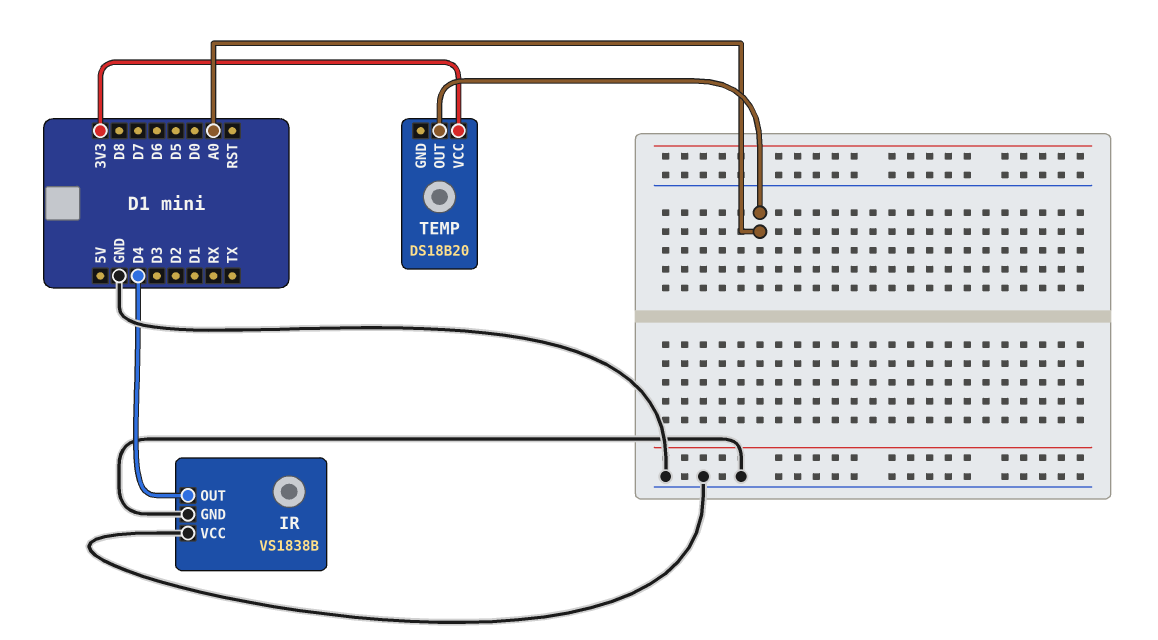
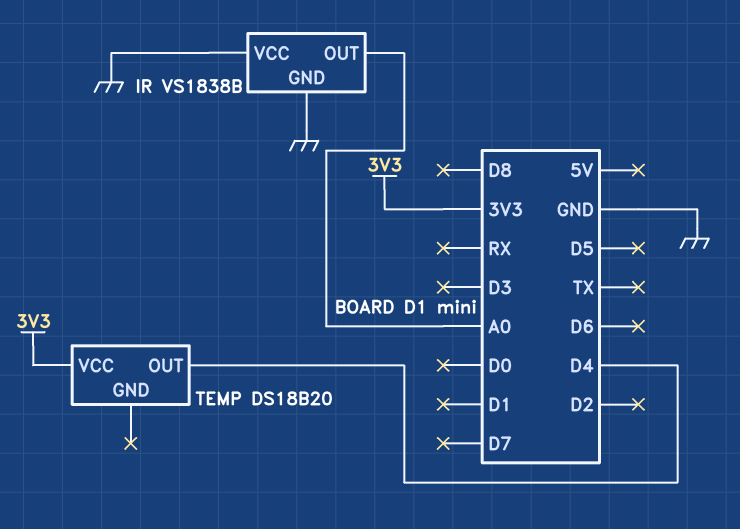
IR pin OUT: D4 -> A0
TEMP pin OUT: A0 -> D4

